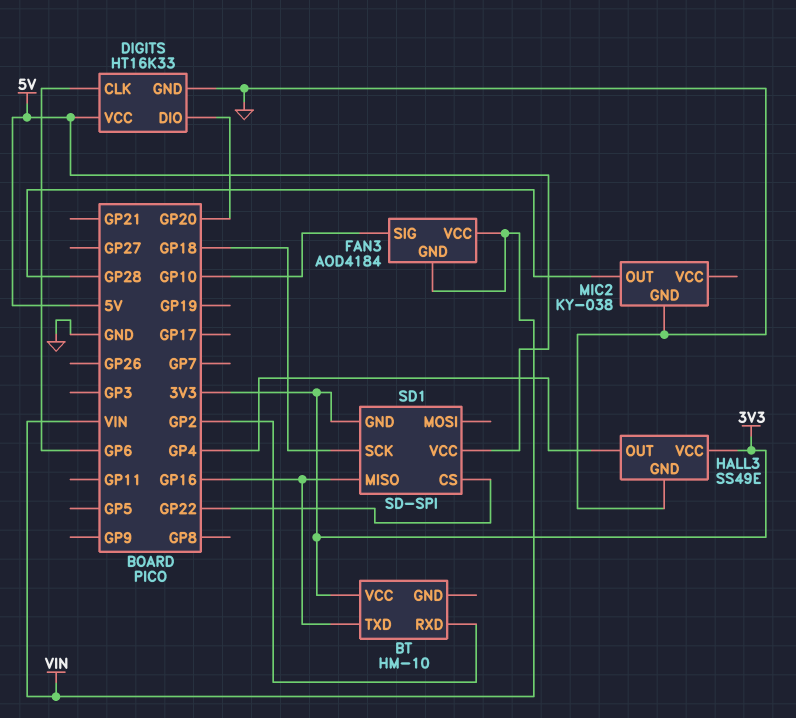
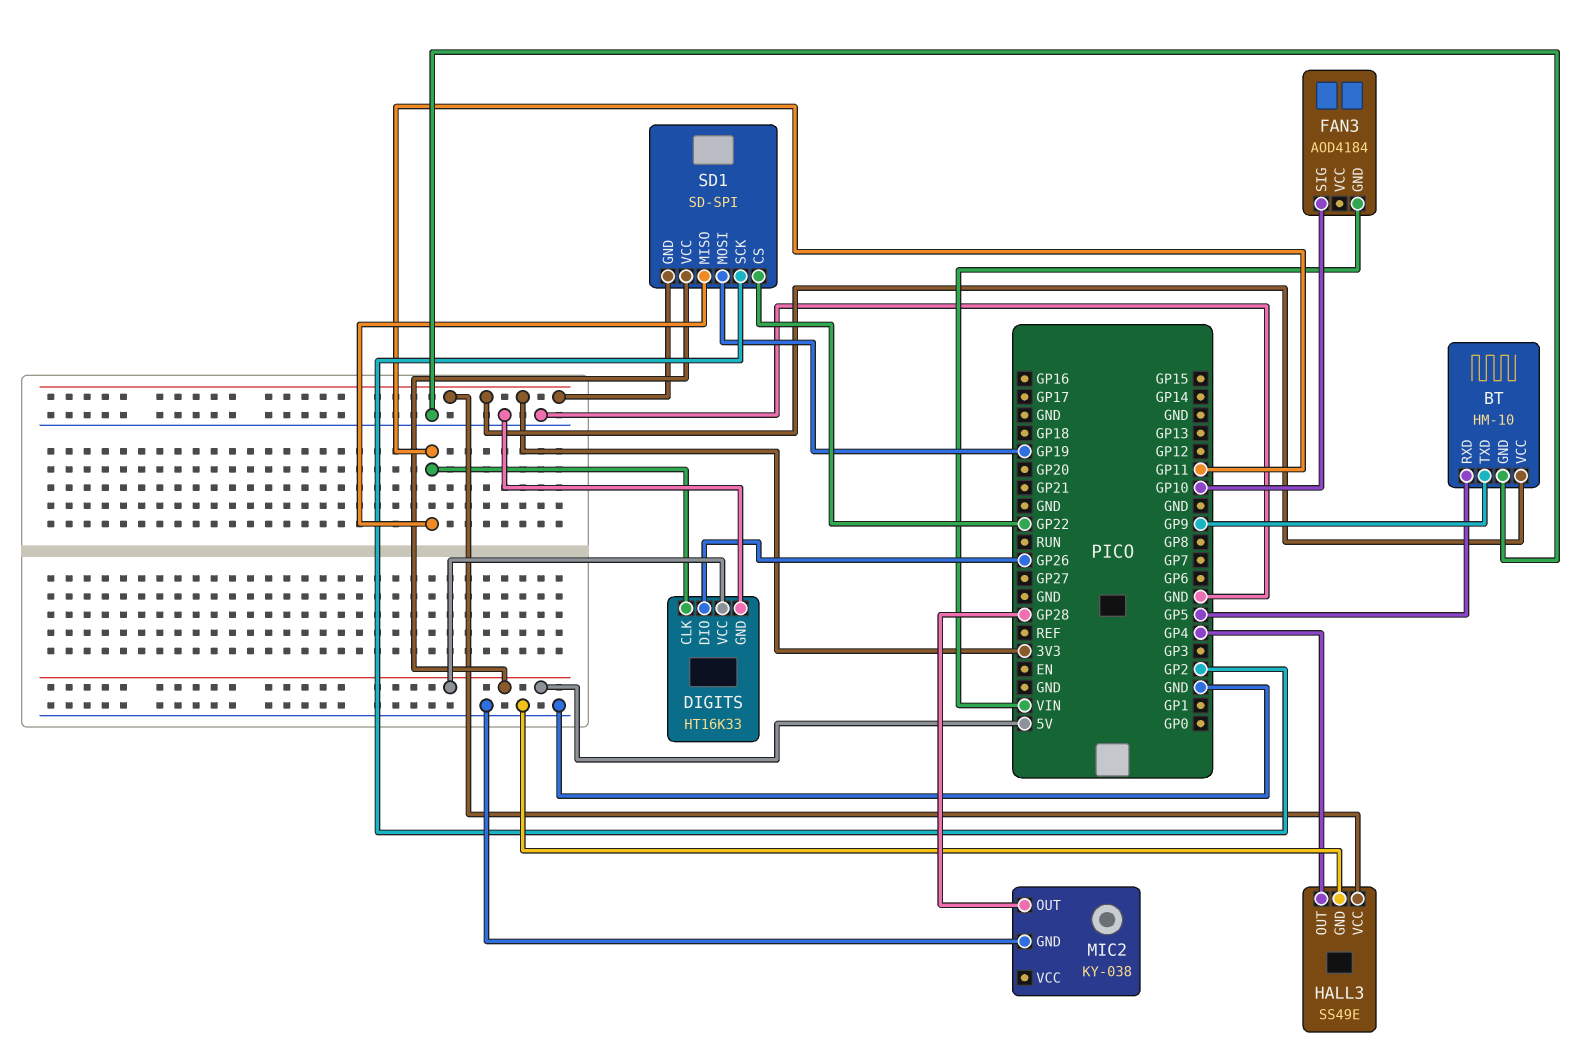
BT pin GND: none -> GND
BT pin RXD: GP2 -> GP5
BT pin TXD: GP16 -> GP9
DIGITS pin CLK: GP6 -> GP11
DIGITS pin DIO: GP20 -> GP26
FAN3 pin VCC: VIN -> none
SD1 pin MISO: GP16 -> GP11
SD1 pin MOSI: none -> GP19
SD1 pin SCK: GP18 -> GP2

